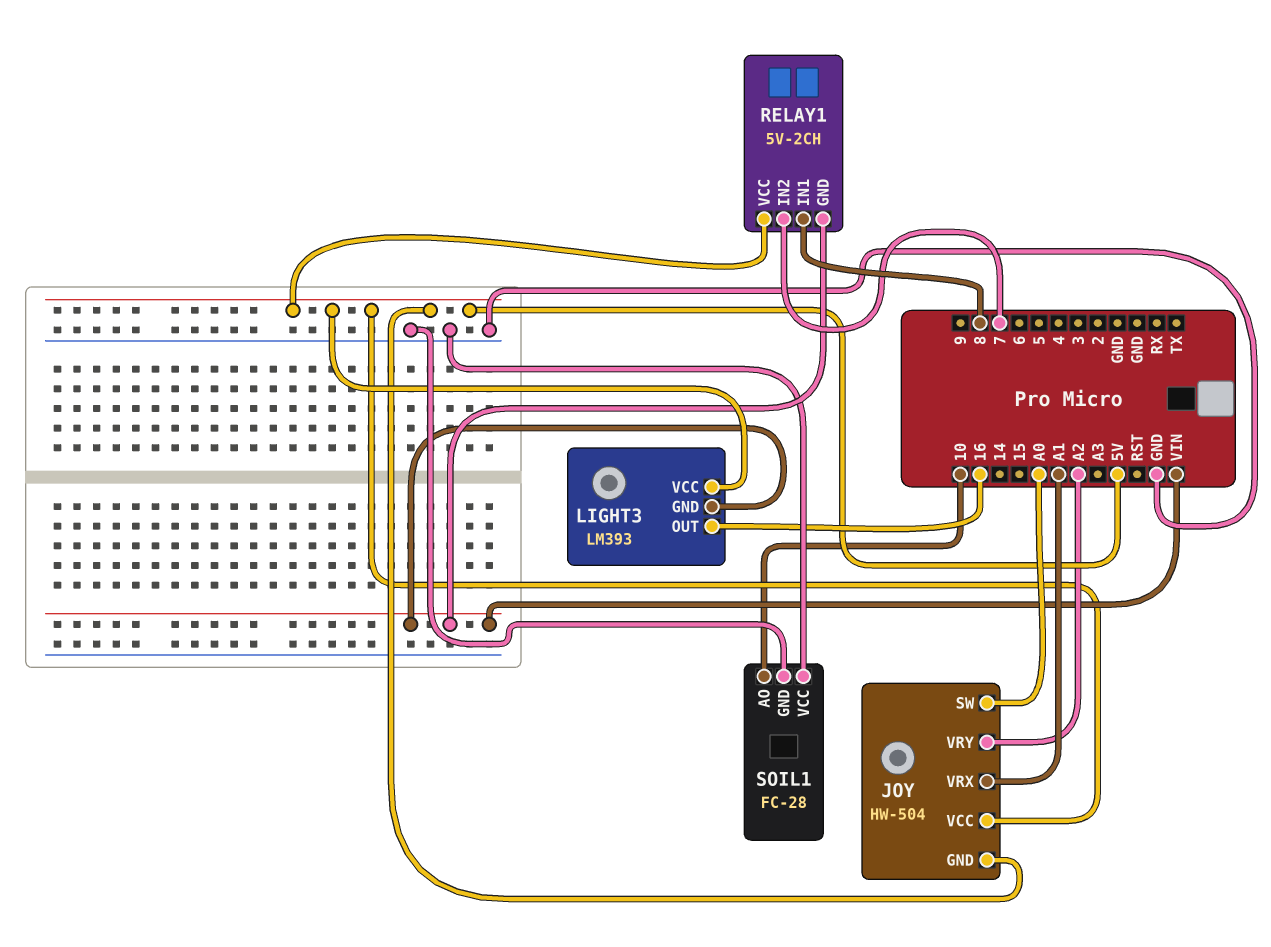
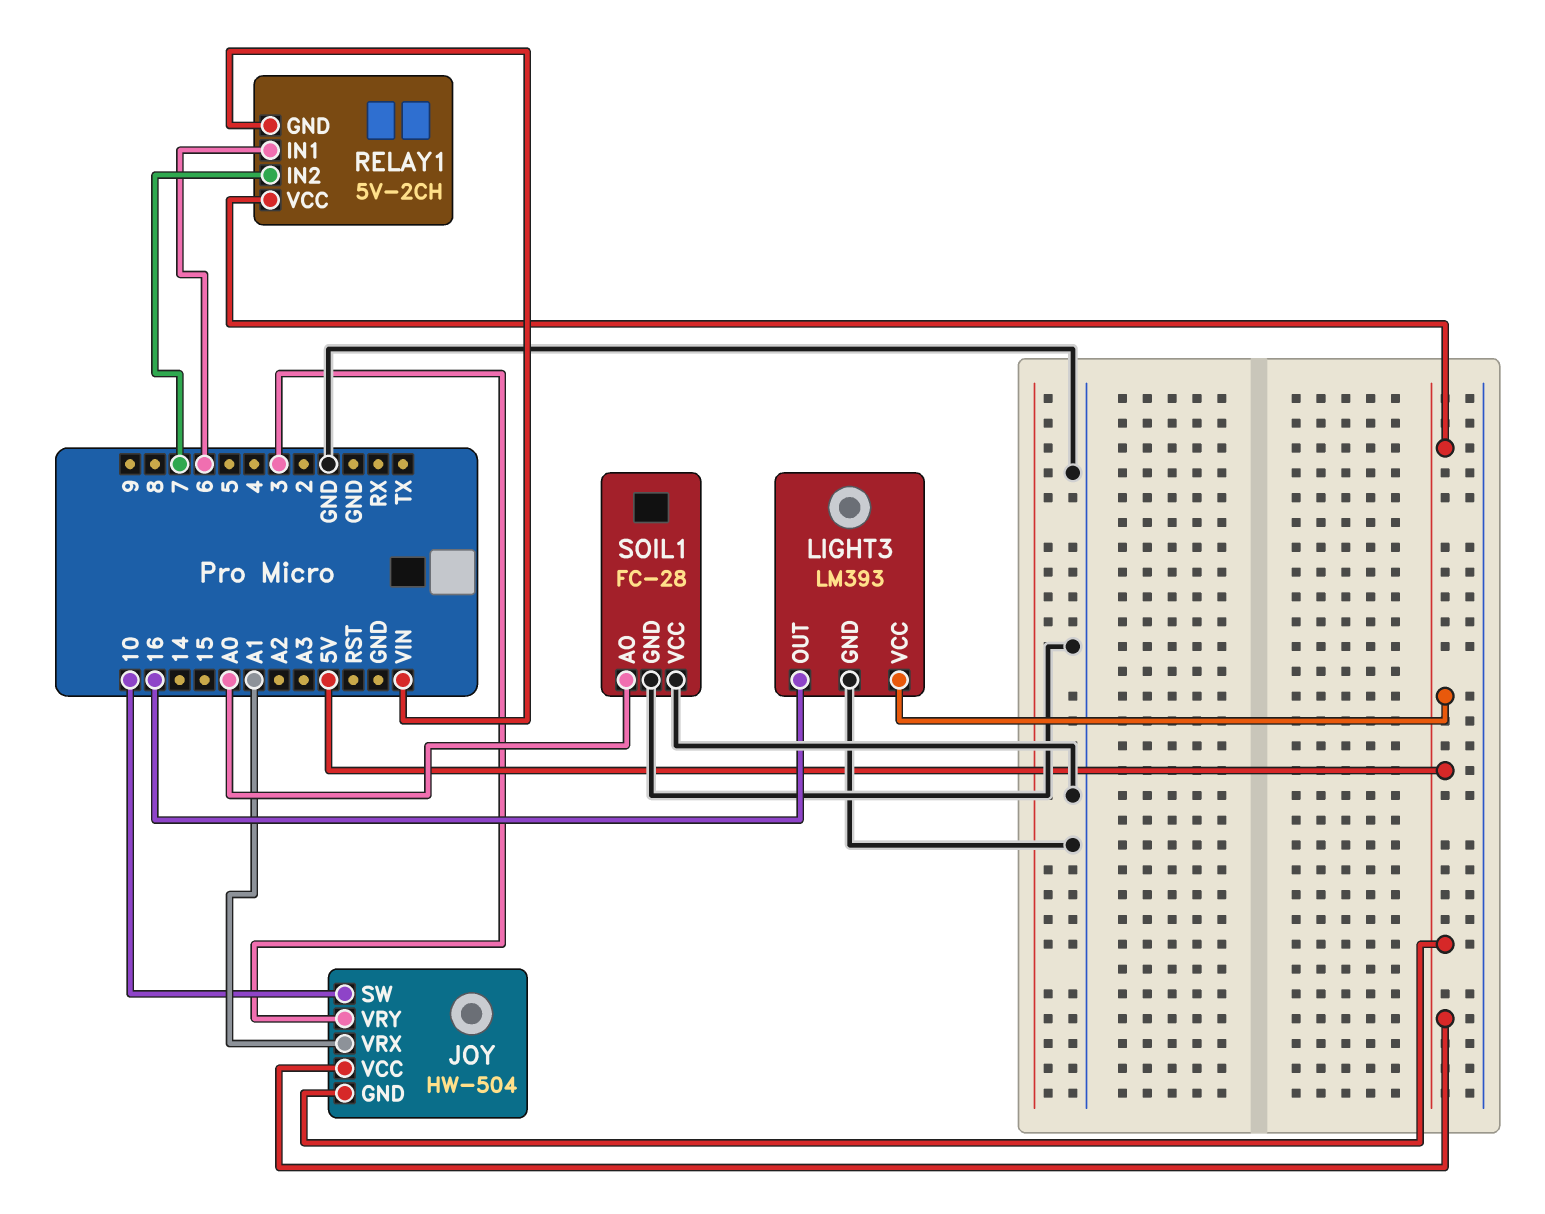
JOY pin SW: A0 -> 10
JOY pin VRY: A2 -> 3
LIGHT3 pin GND: VIN -> GND
RELAY1 pin IN1: 8 -> 6
SOIL1 pin AO: 10 -> A0

